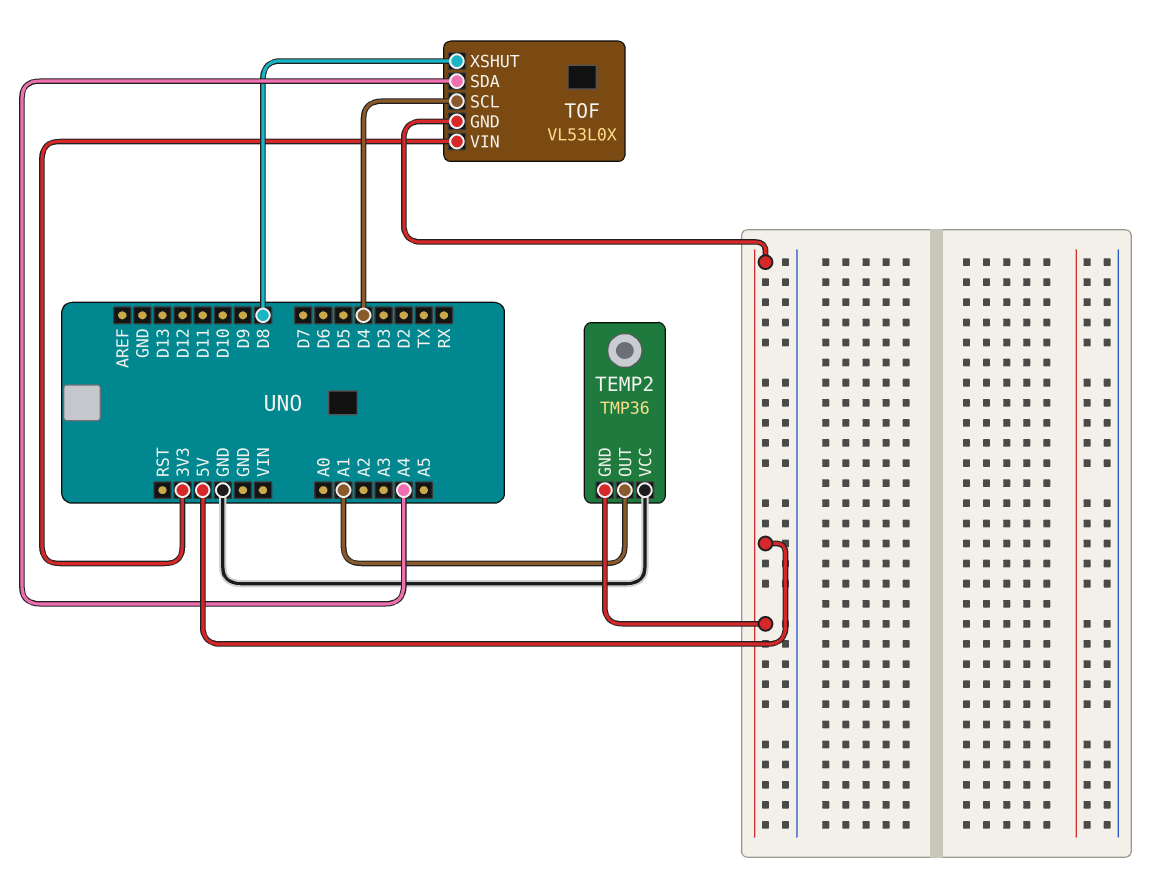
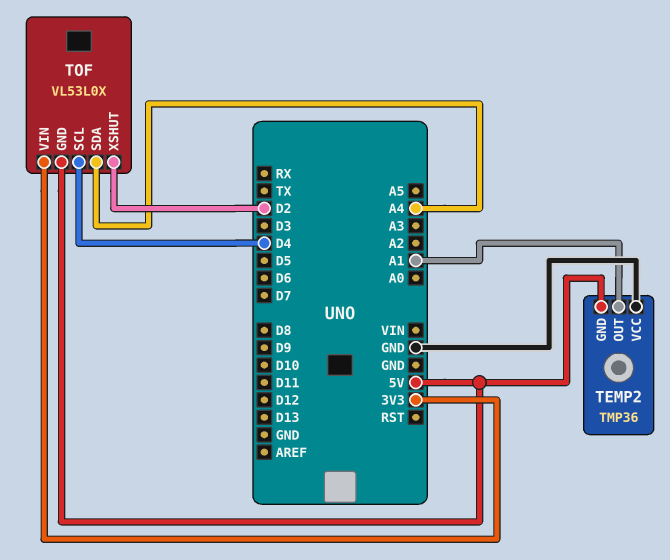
TOF pin XSHUT: D8 -> D2

